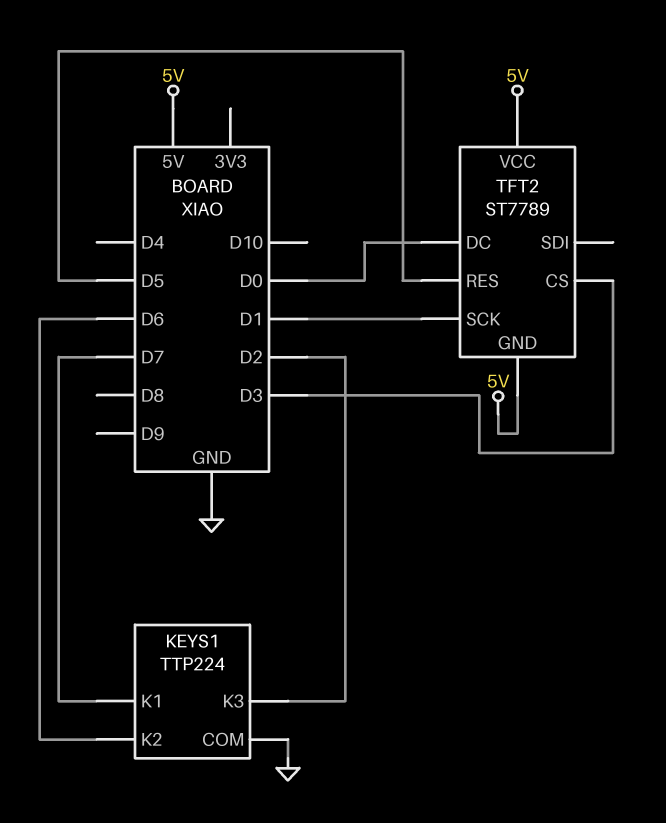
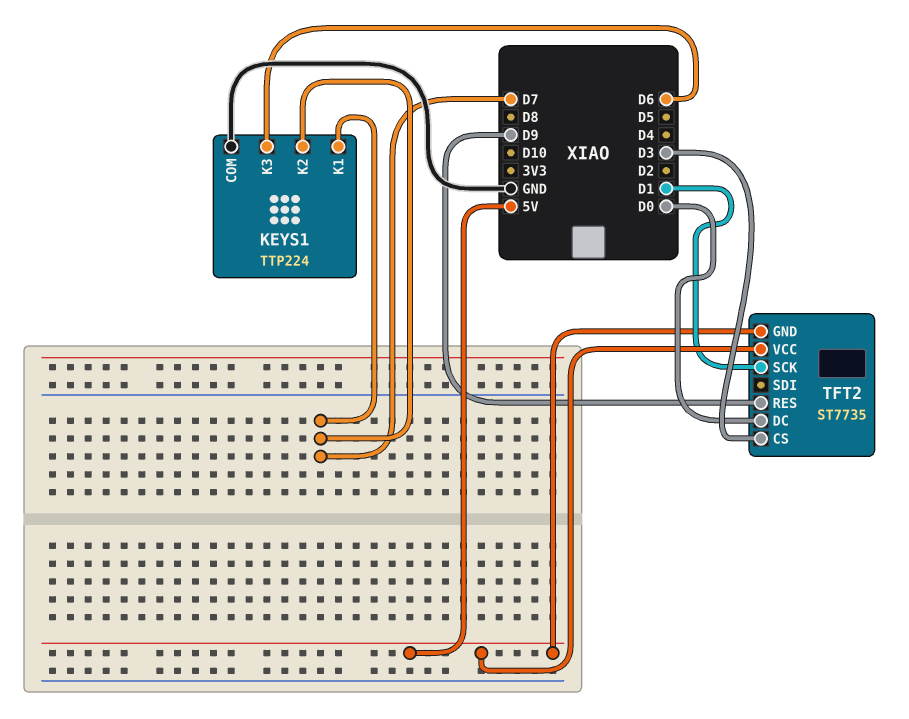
KEYS1 pin K2: D6 -> D7
KEYS1 pin K3: D2 -> D6
TFT2: ST7789 -> ST7735
TFT2 pin RES: D5 -> D9

